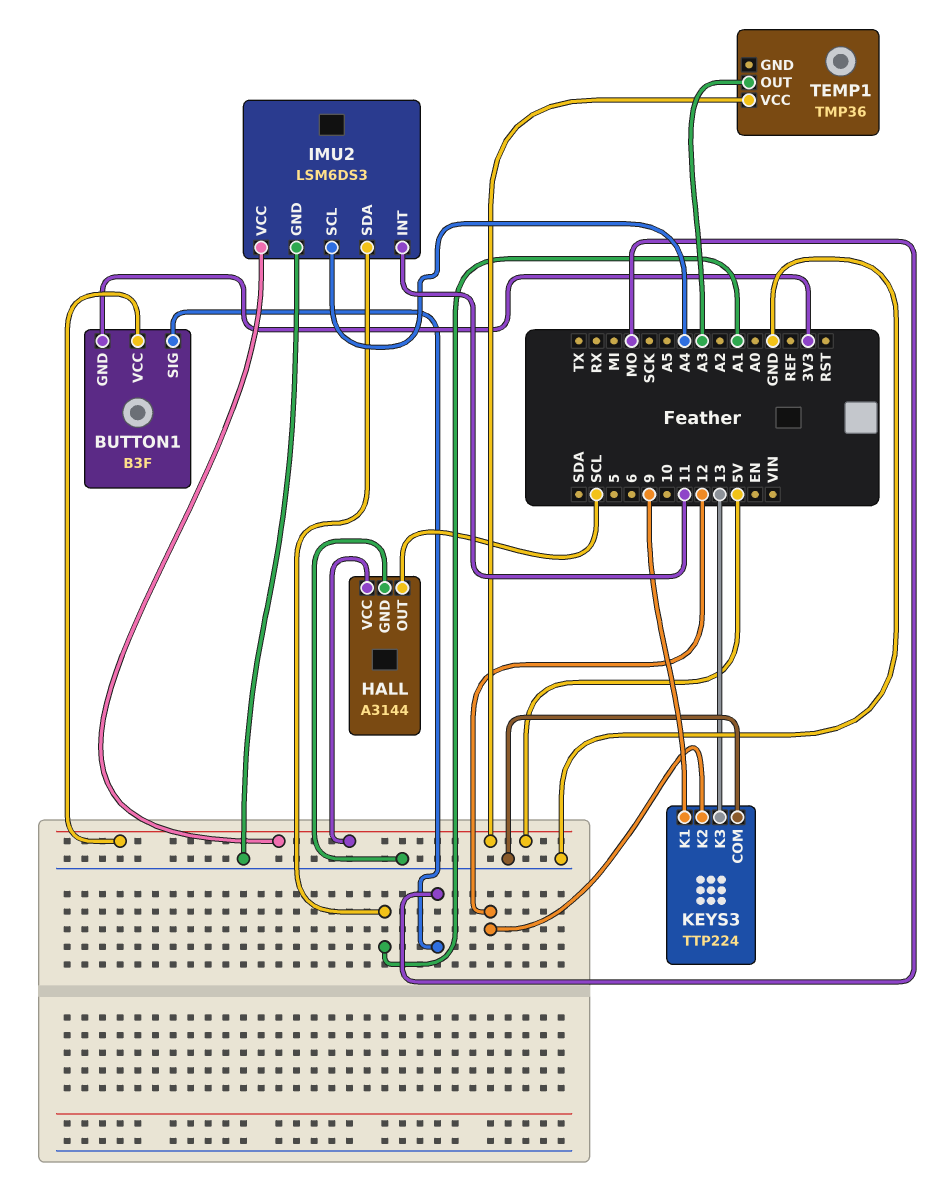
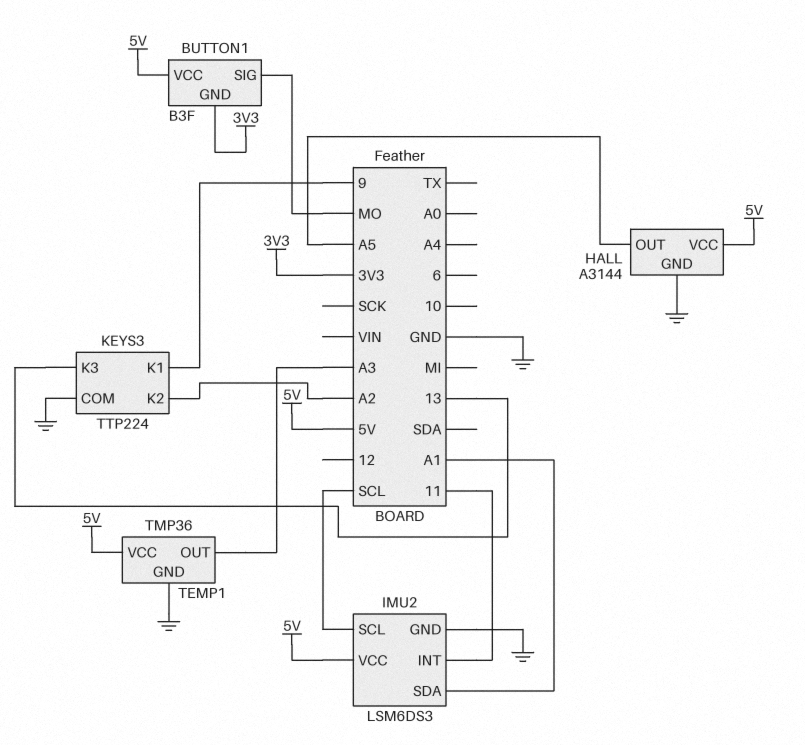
HALL pin OUT: SCL -> A5
IMU2 pin SCL: A4 -> SCL
KEYS3 pin K2: 12 -> A2
TEMP1 pin GND: none -> GND

